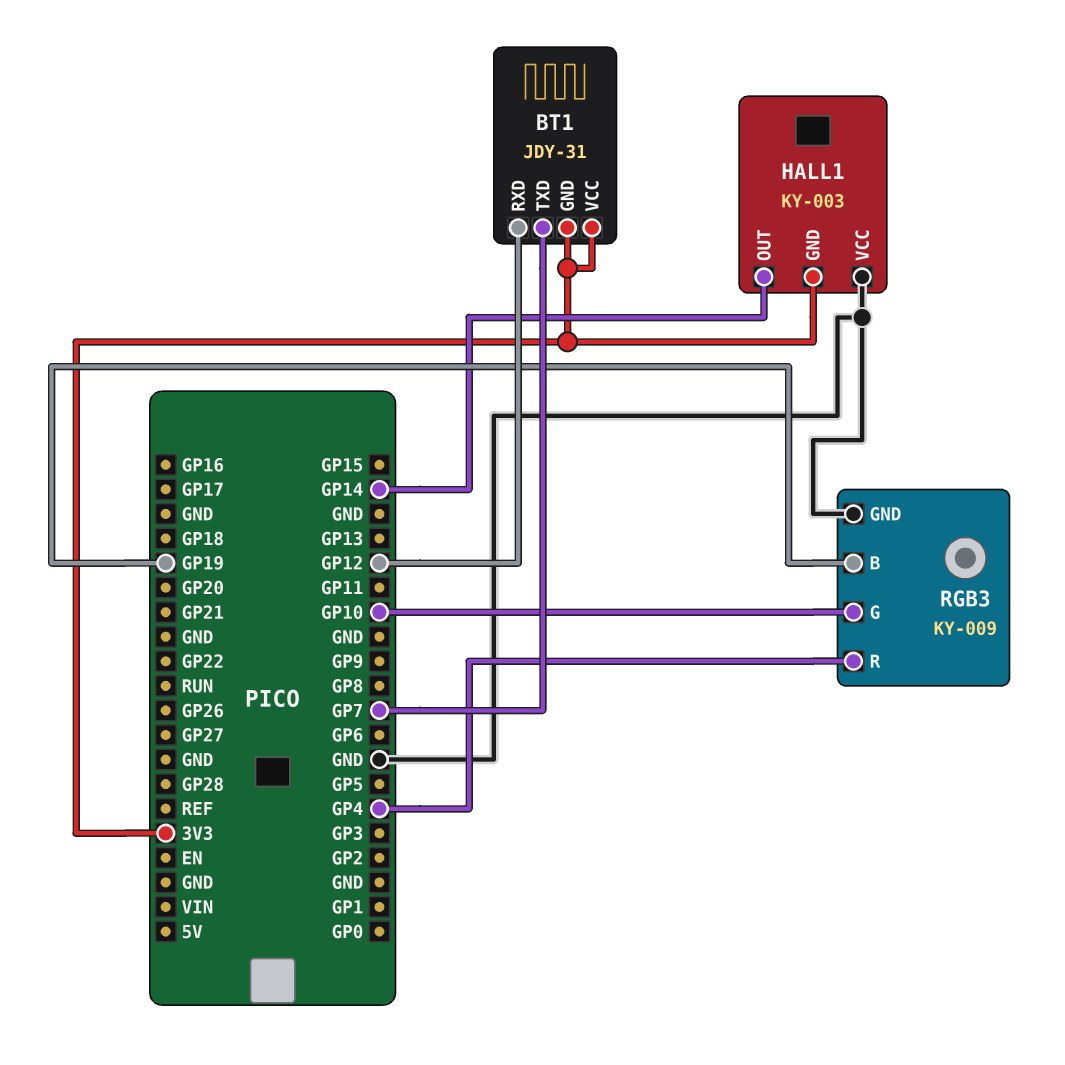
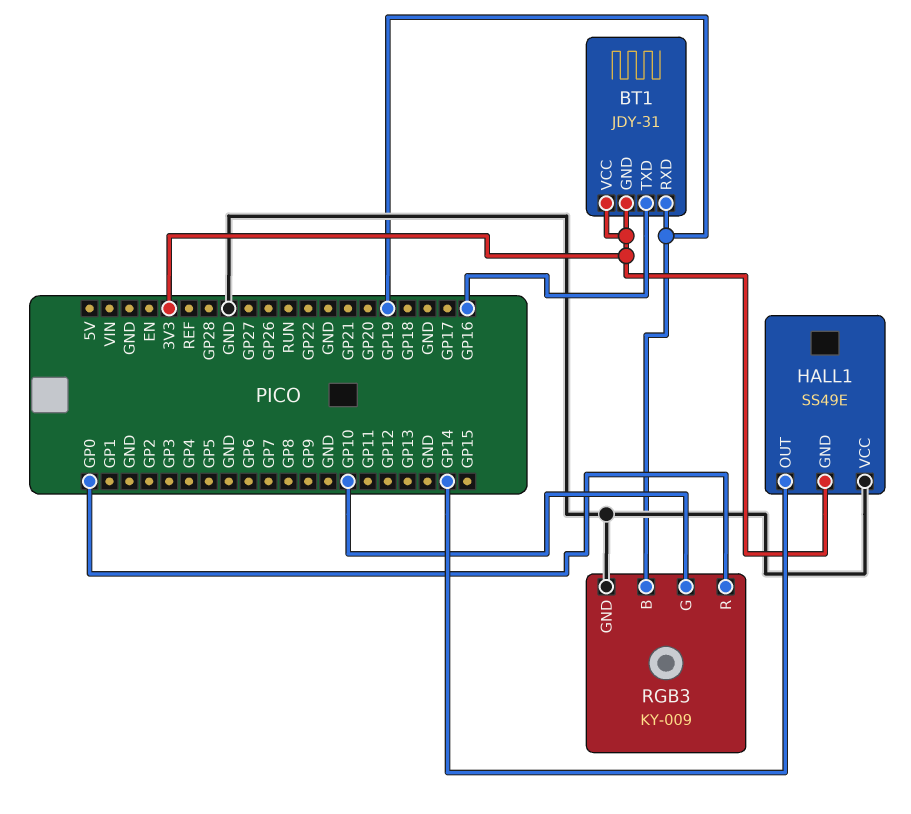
BT1 pin RXD: GP12 -> GP19
BT1 pin TXD: GP7 -> GP16
HALL1: KY-003 -> SS49E
RGB3 pin R: GP4 -> GP0

